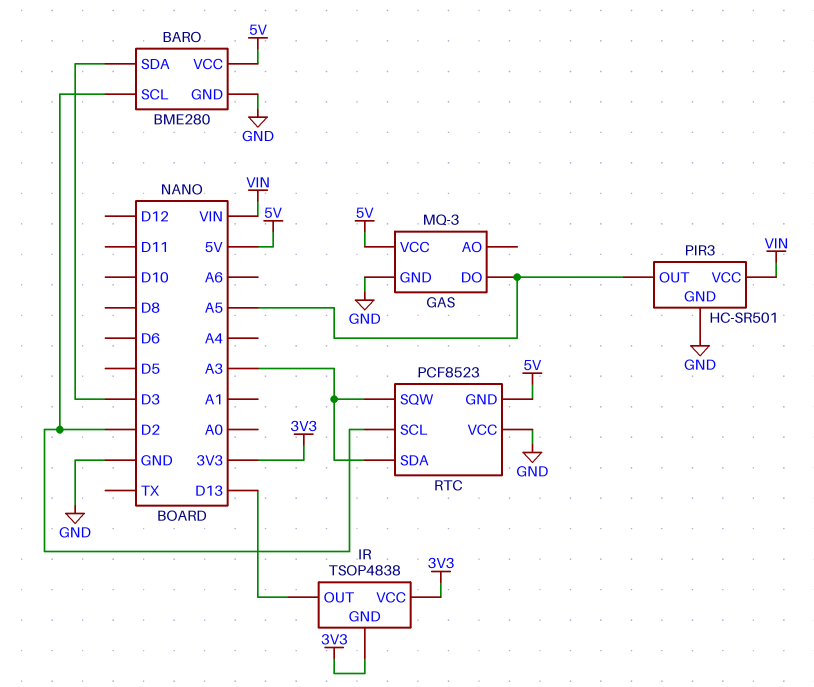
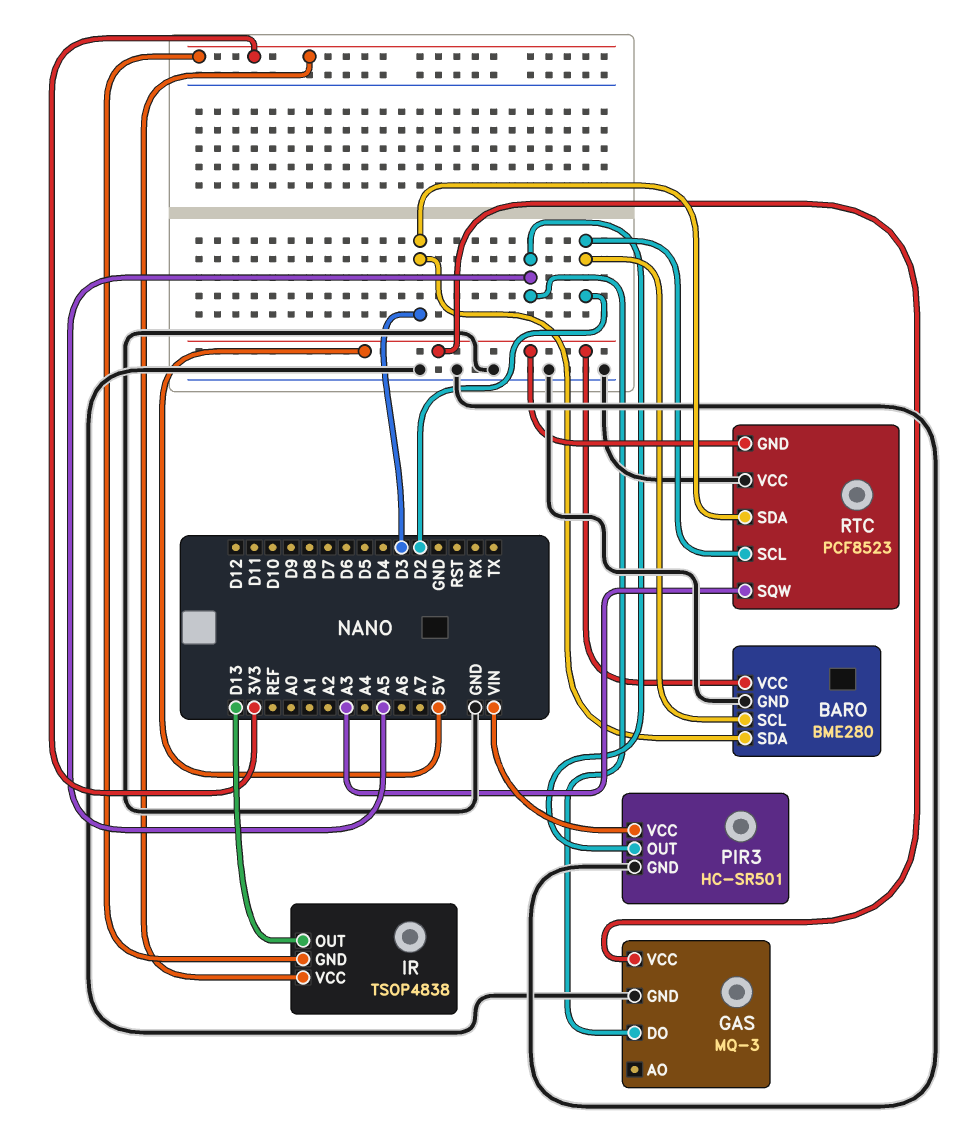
RTC pin SDA: A3 -> D3

